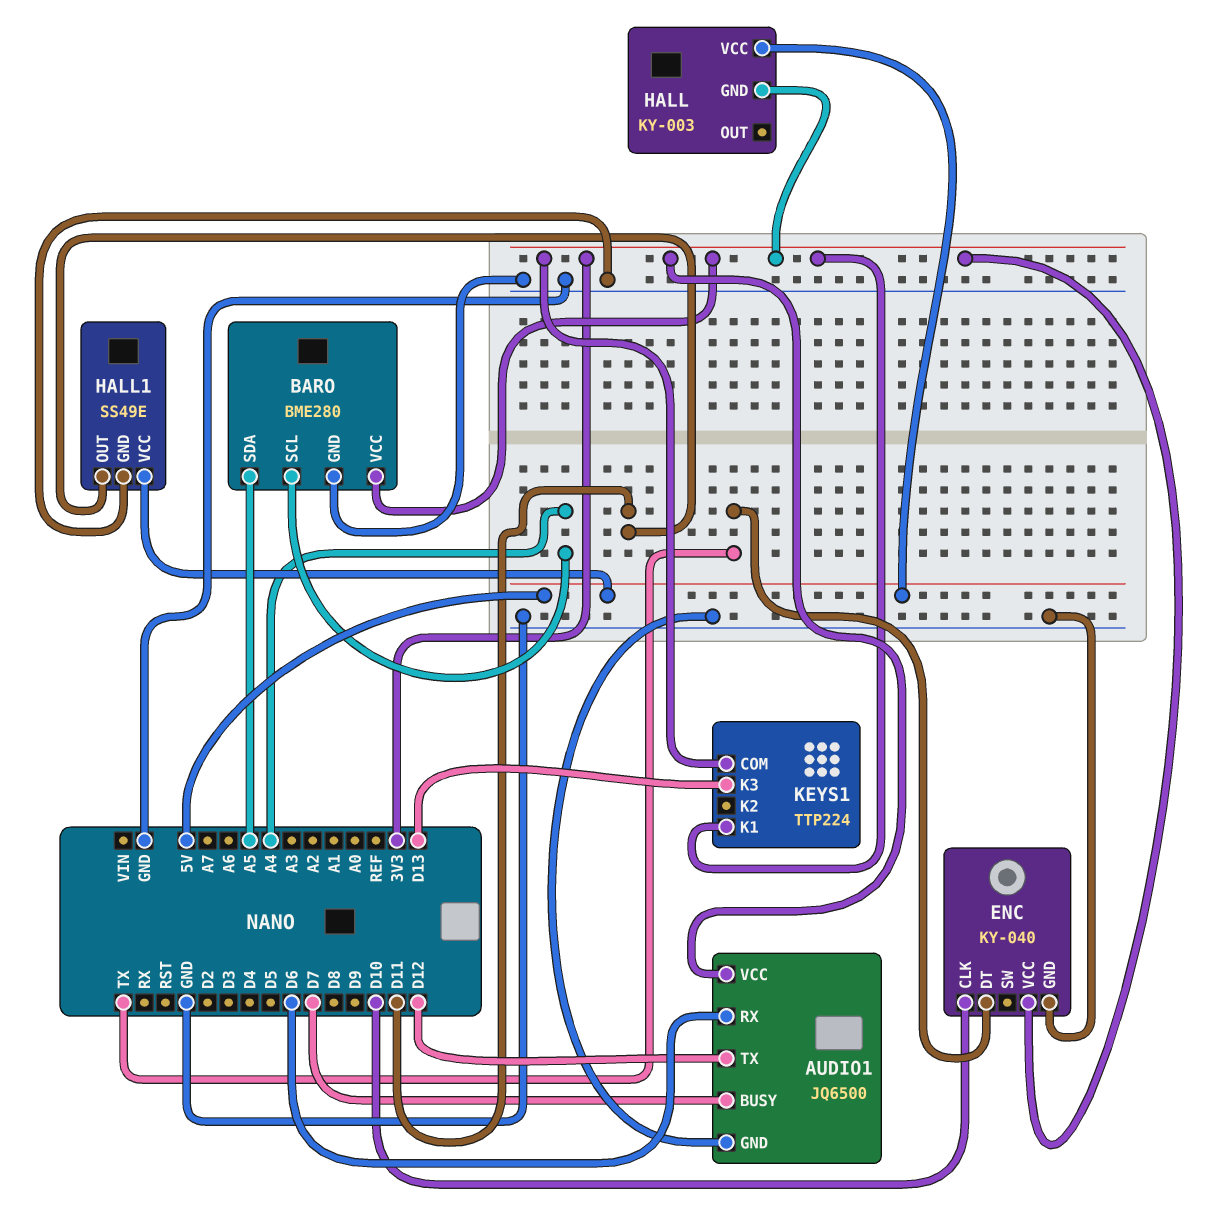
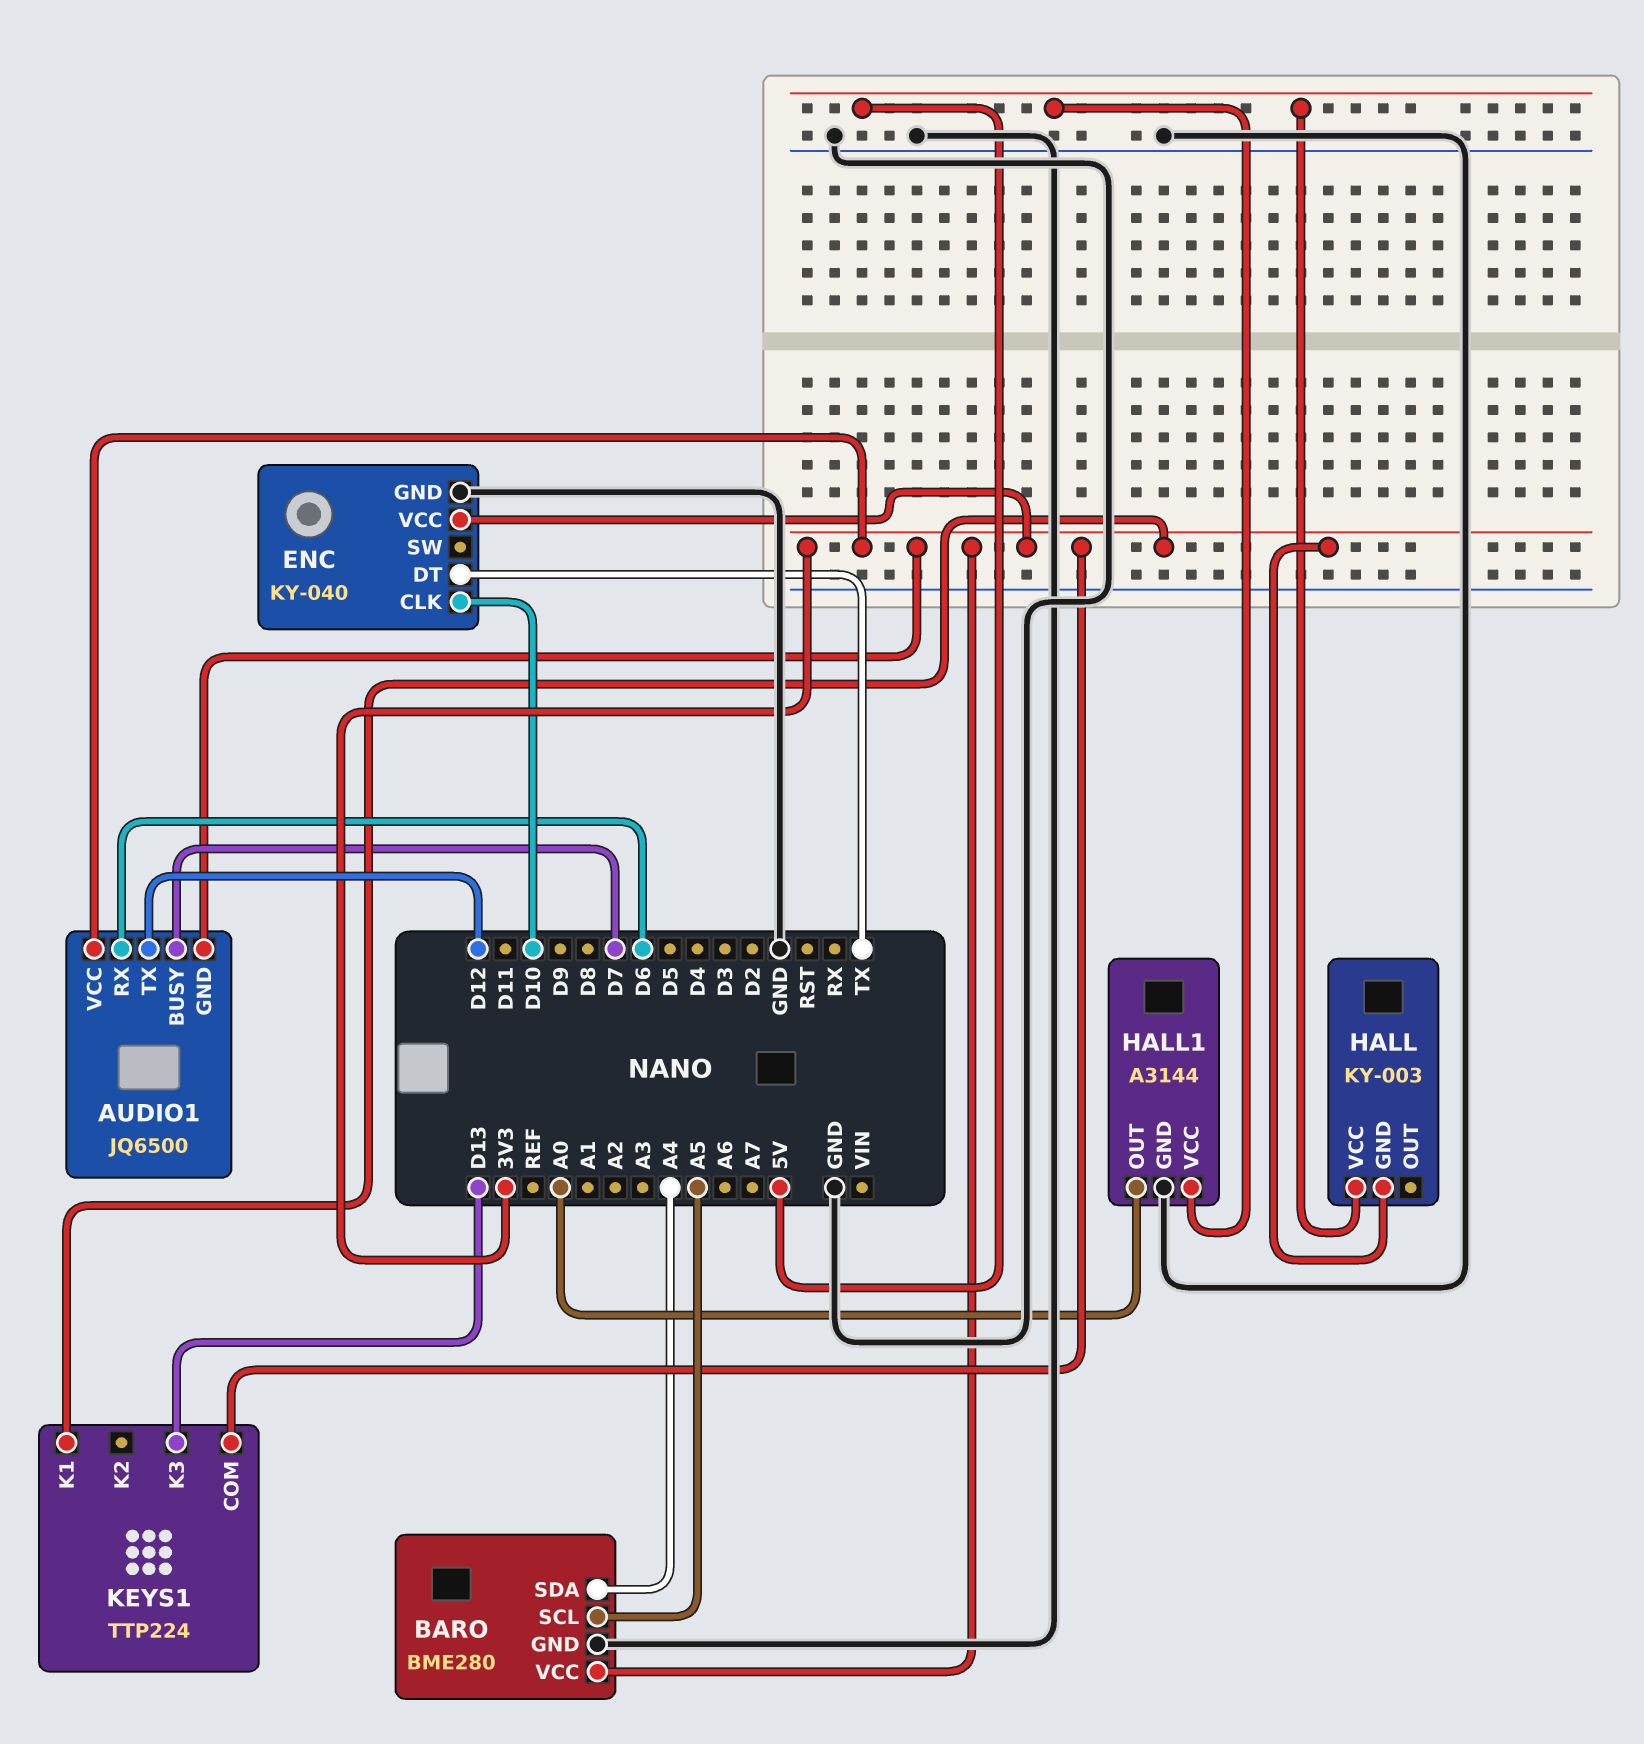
AUDIO1 pin GND: GND -> 3V3
BARO pin SCL: A4 -> A5
BARO pin SDA: A5 -> A4
HALL1: SS49E -> A3144
HALL1 pin OUT: D11 -> A0

